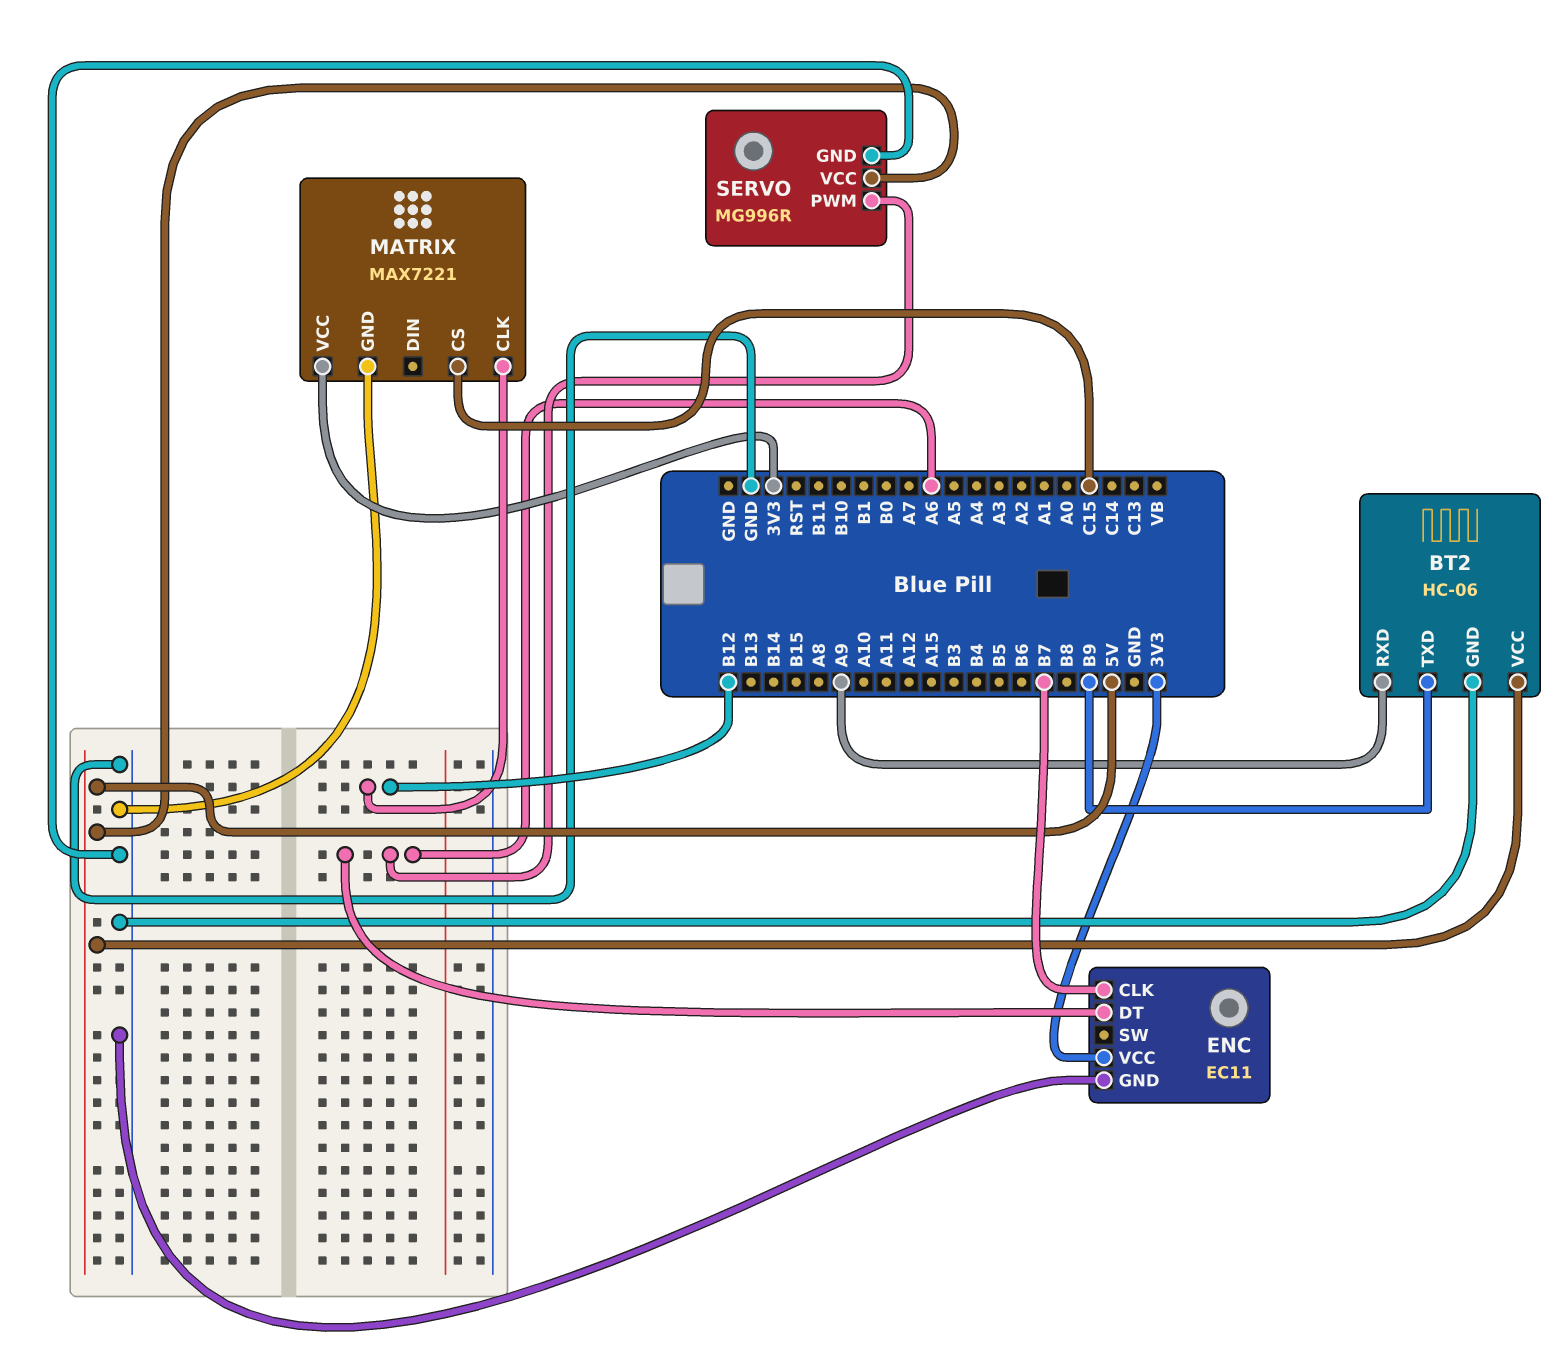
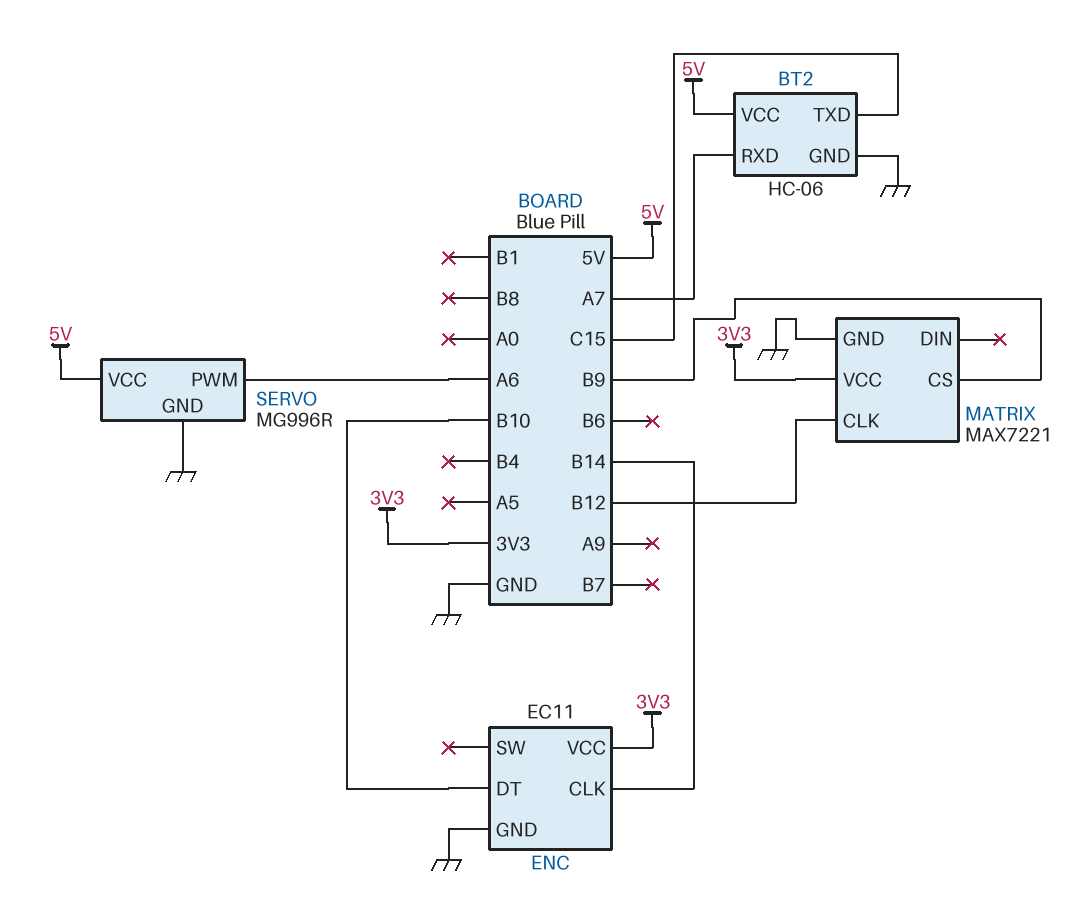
BT2 pin RXD: A9 -> A7
BT2 pin TXD: B9 -> C15
ENC pin CLK: B7 -> B14
ENC pin DT: A6 -> B10
MATRIX pin CS: C15 -> B9

